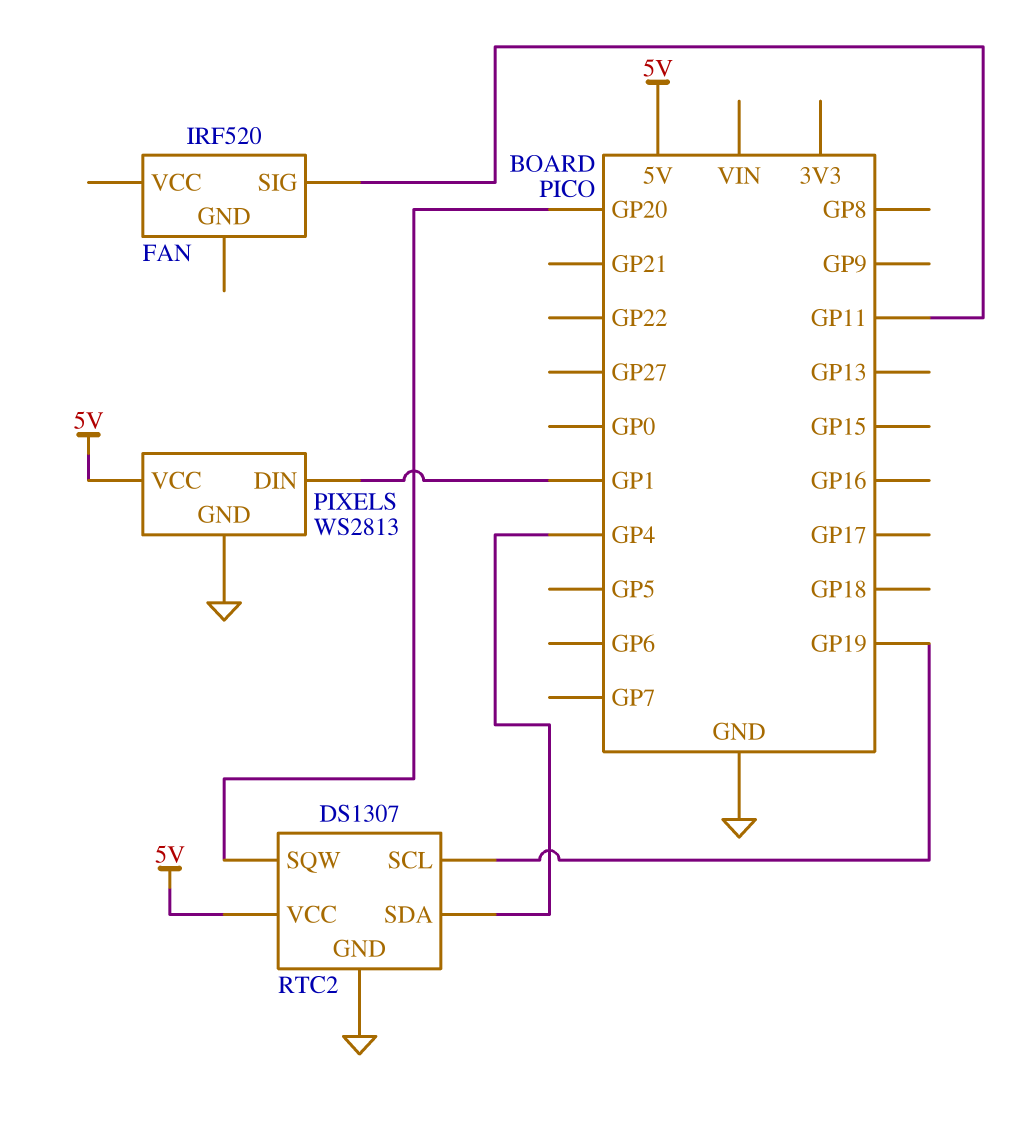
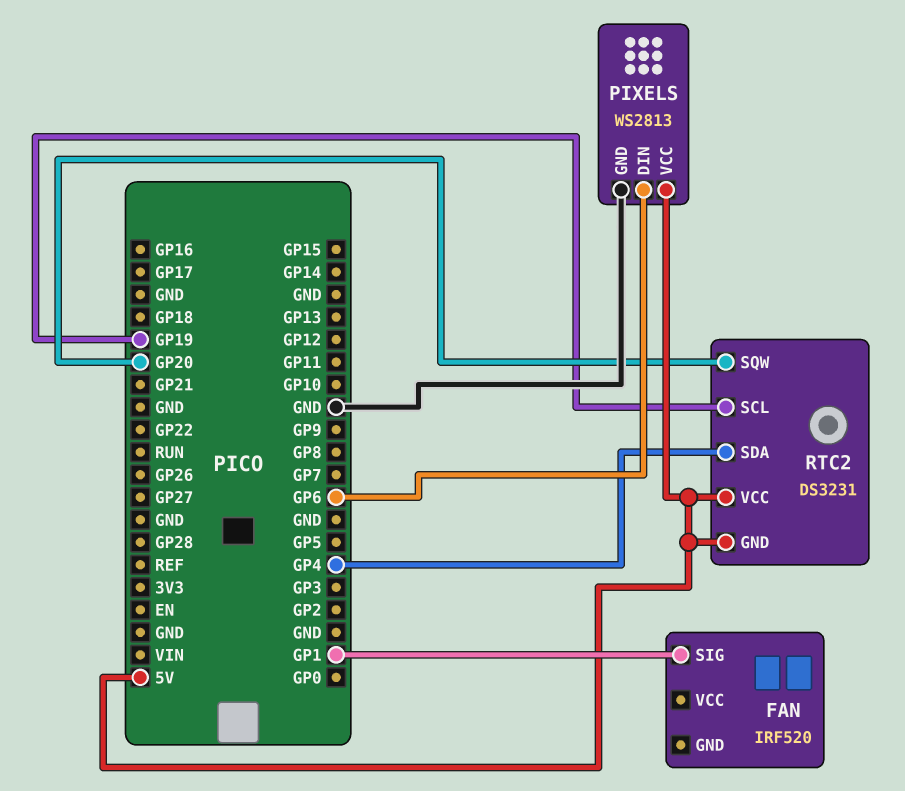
FAN pin SIG: GP11 -> GP1
PIXELS pin DIN: GP1 -> GP6
RTC2: DS1307 -> DS3231
RTC2 pin GND: GND -> 5V

